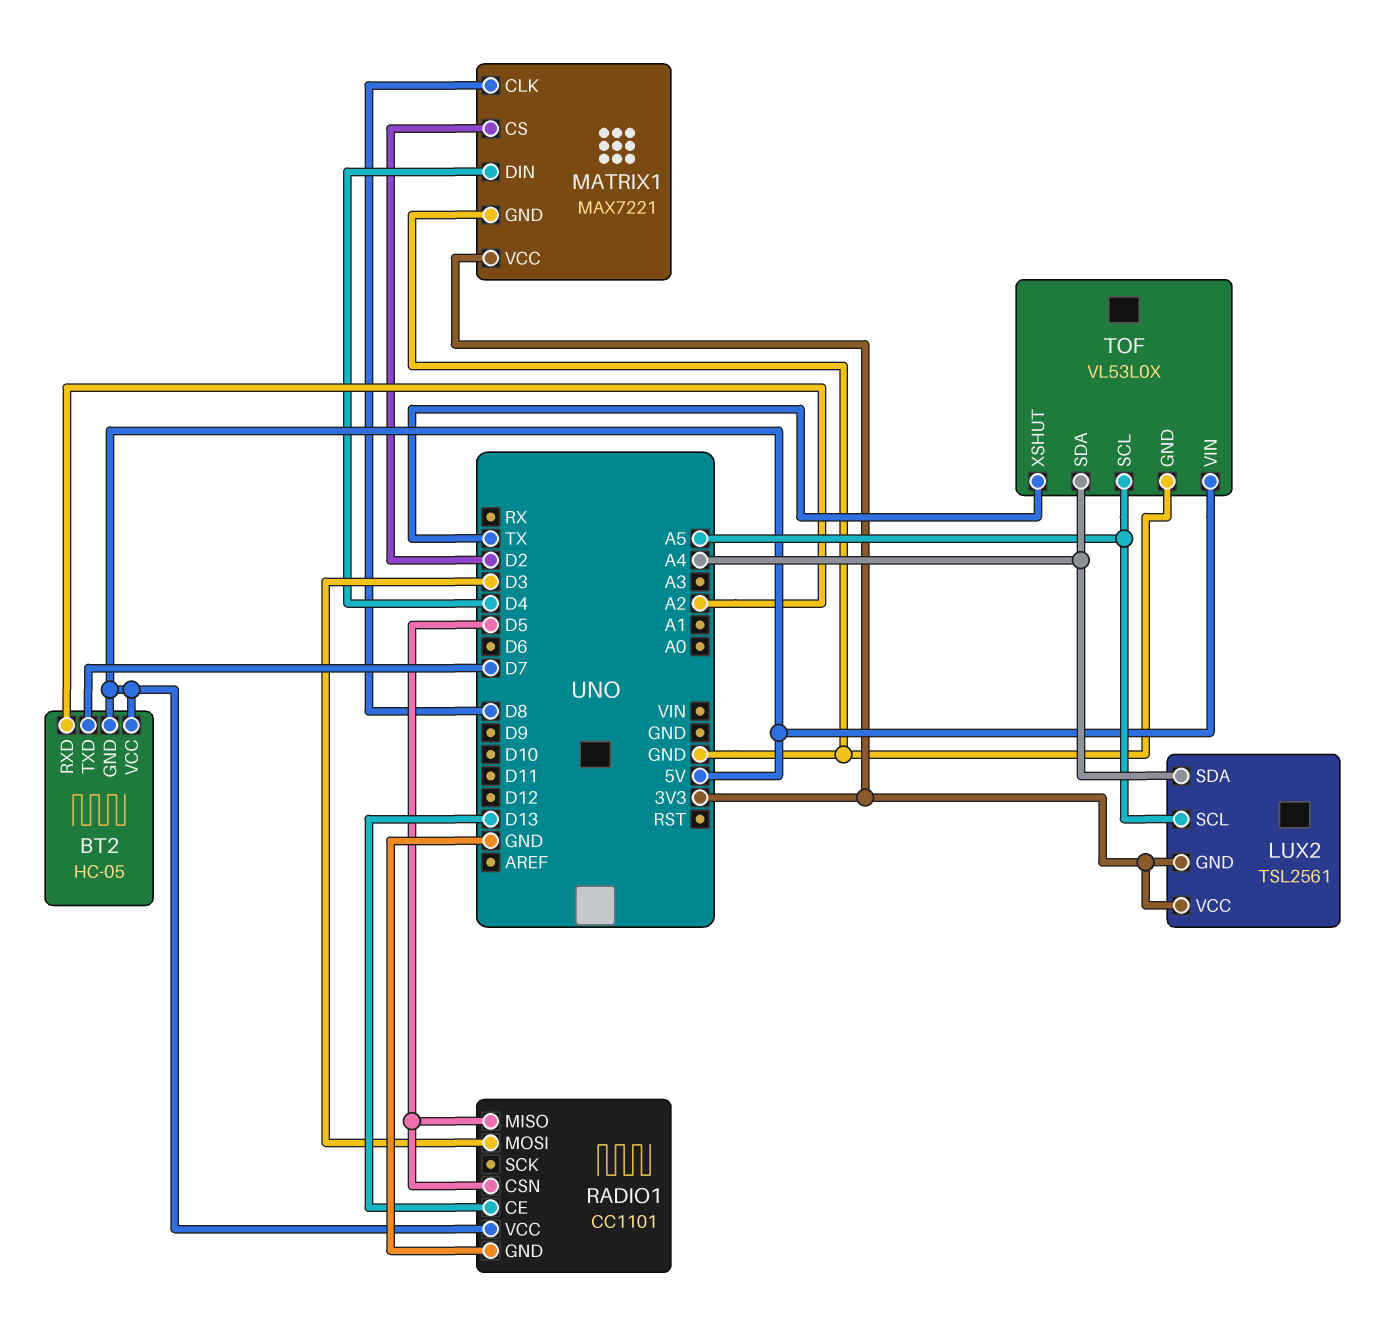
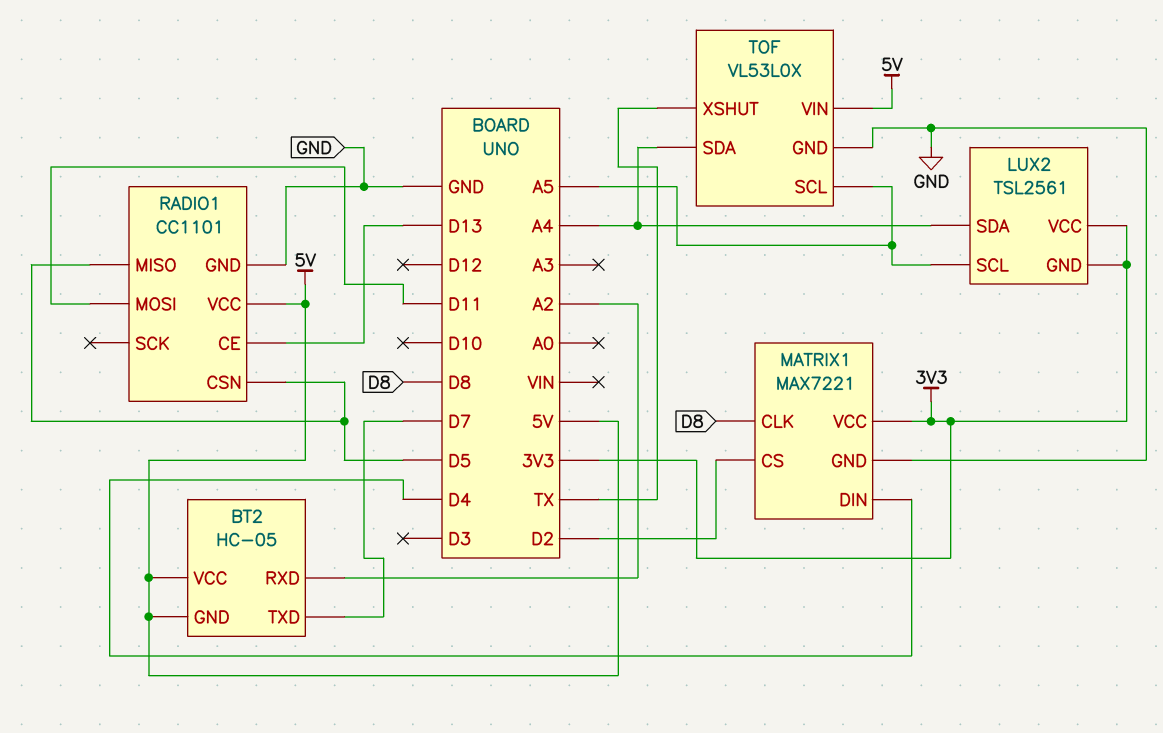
RADIO1 pin MOSI: D3 -> D11

